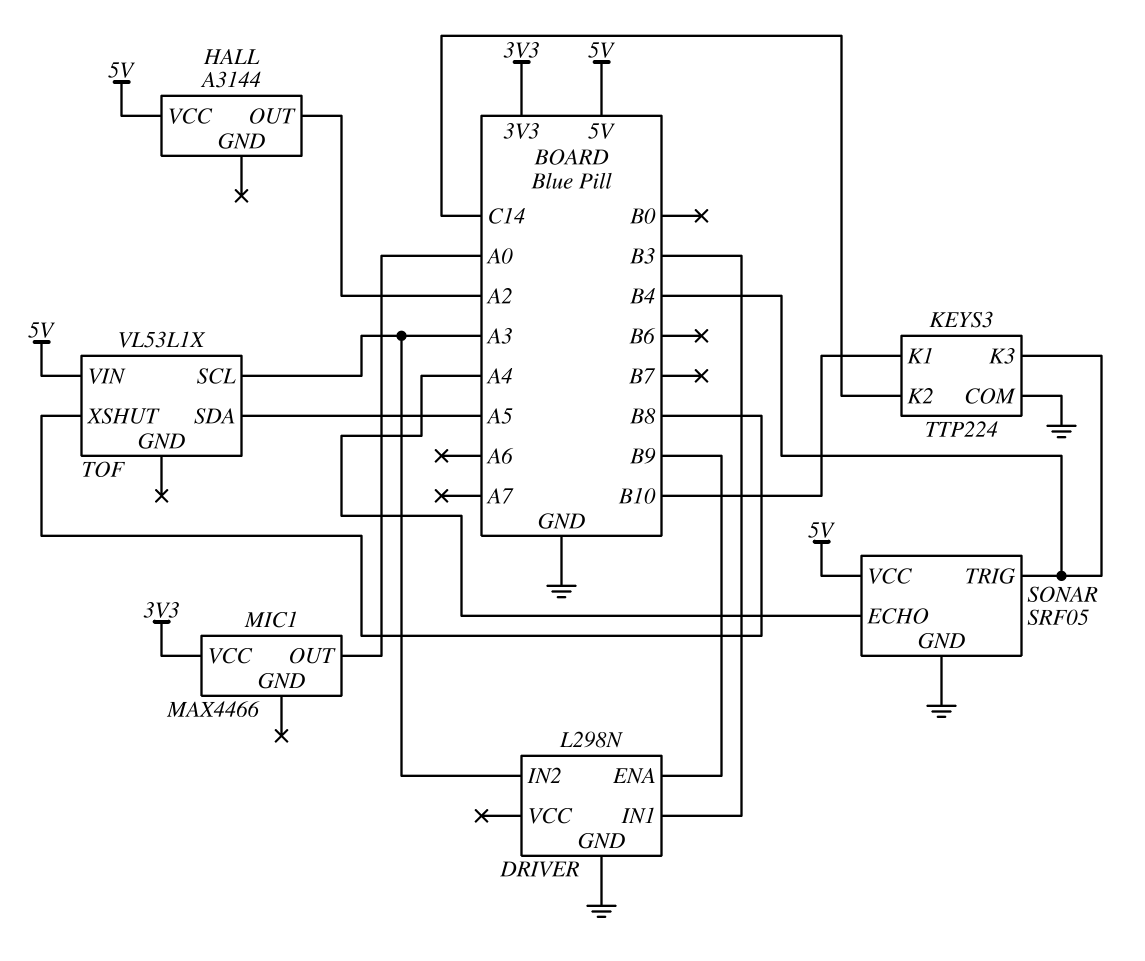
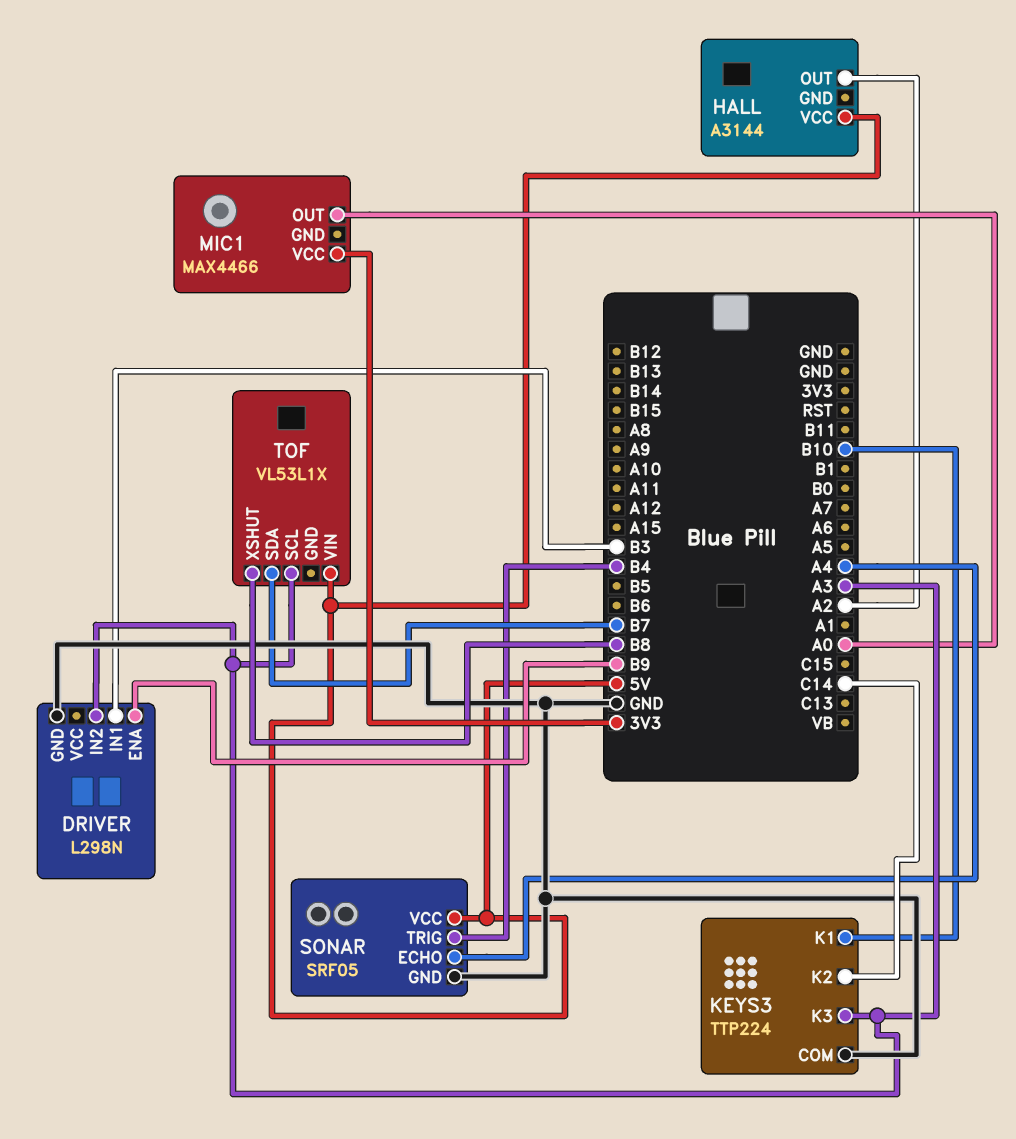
KEYS3 pin K3: B4 -> A3
TOF pin SDA: A5 -> B7

